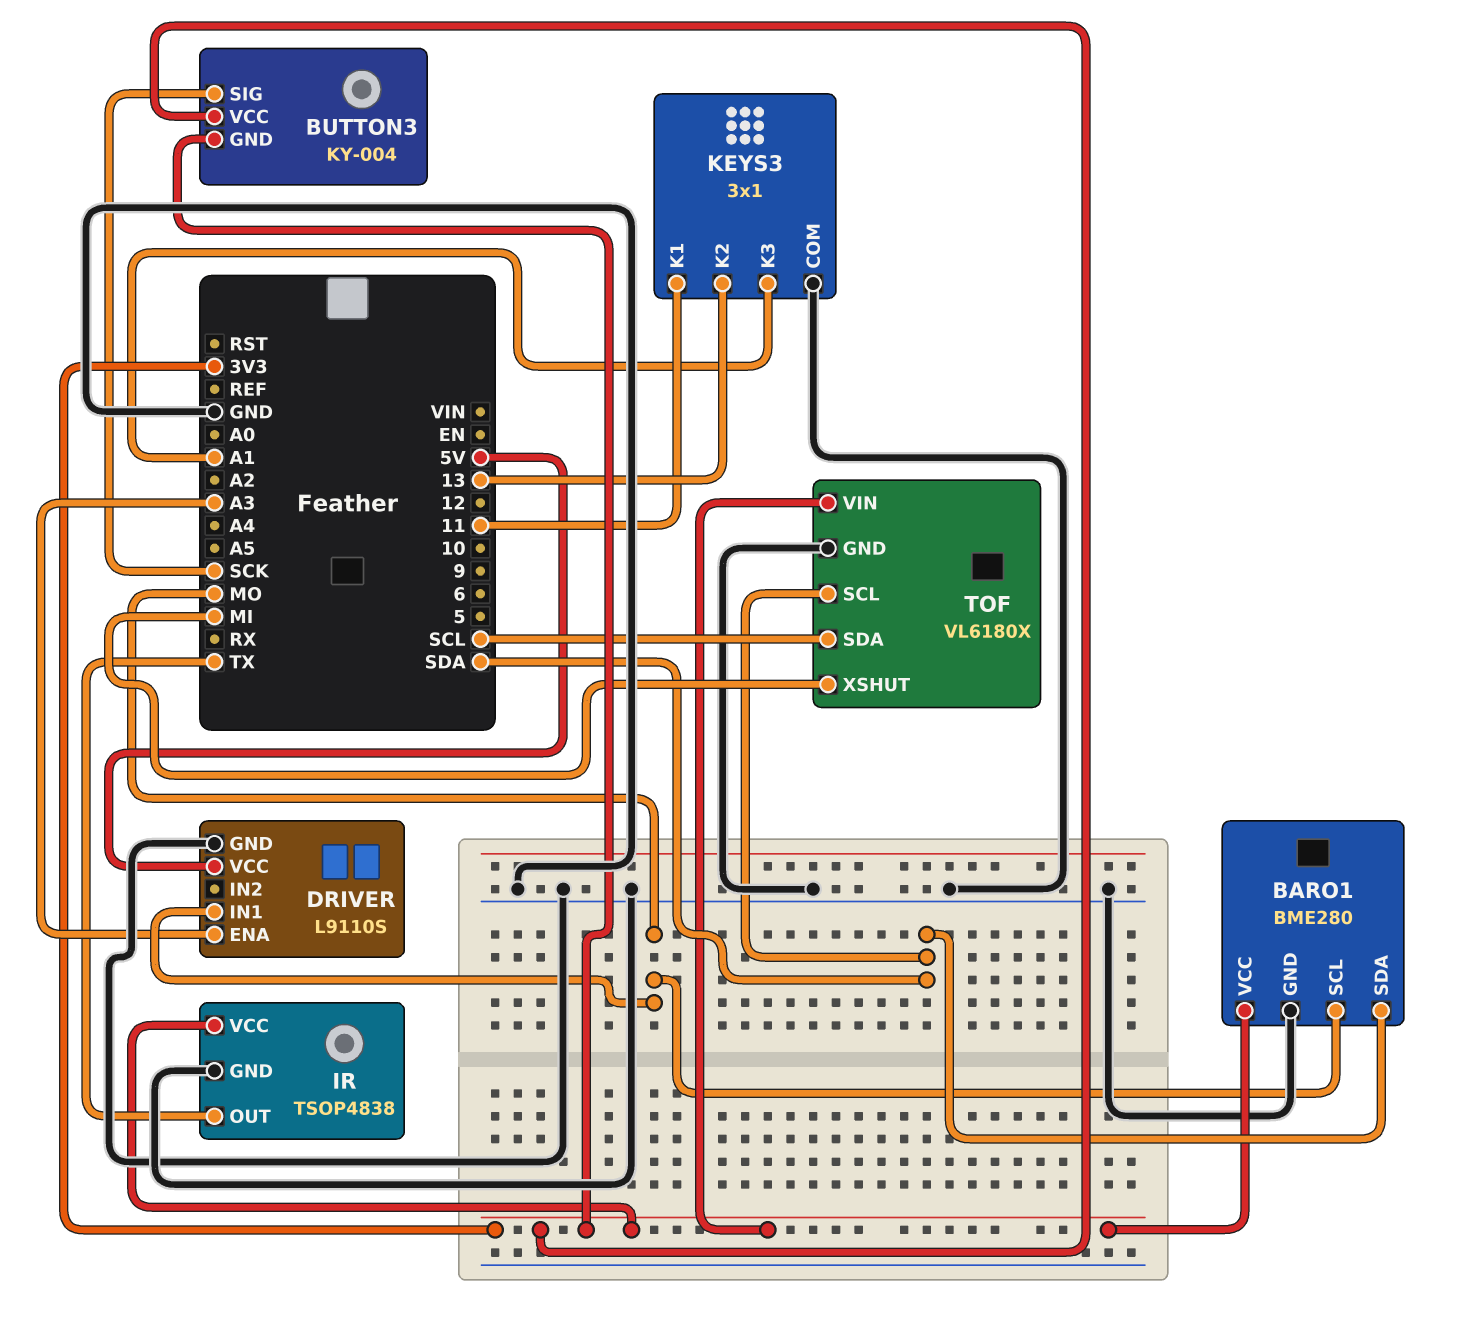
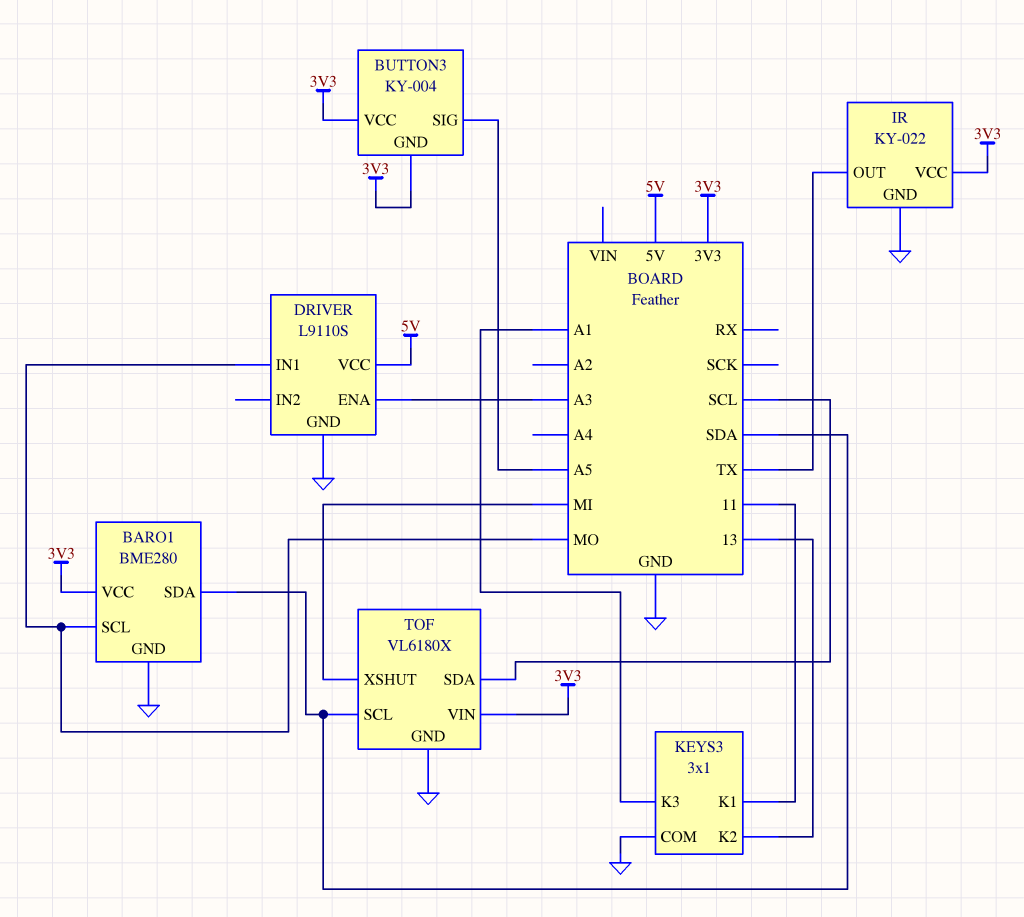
BUTTON3 pin SIG: SCK -> A5
IR: TSOP4838 -> KY-022

